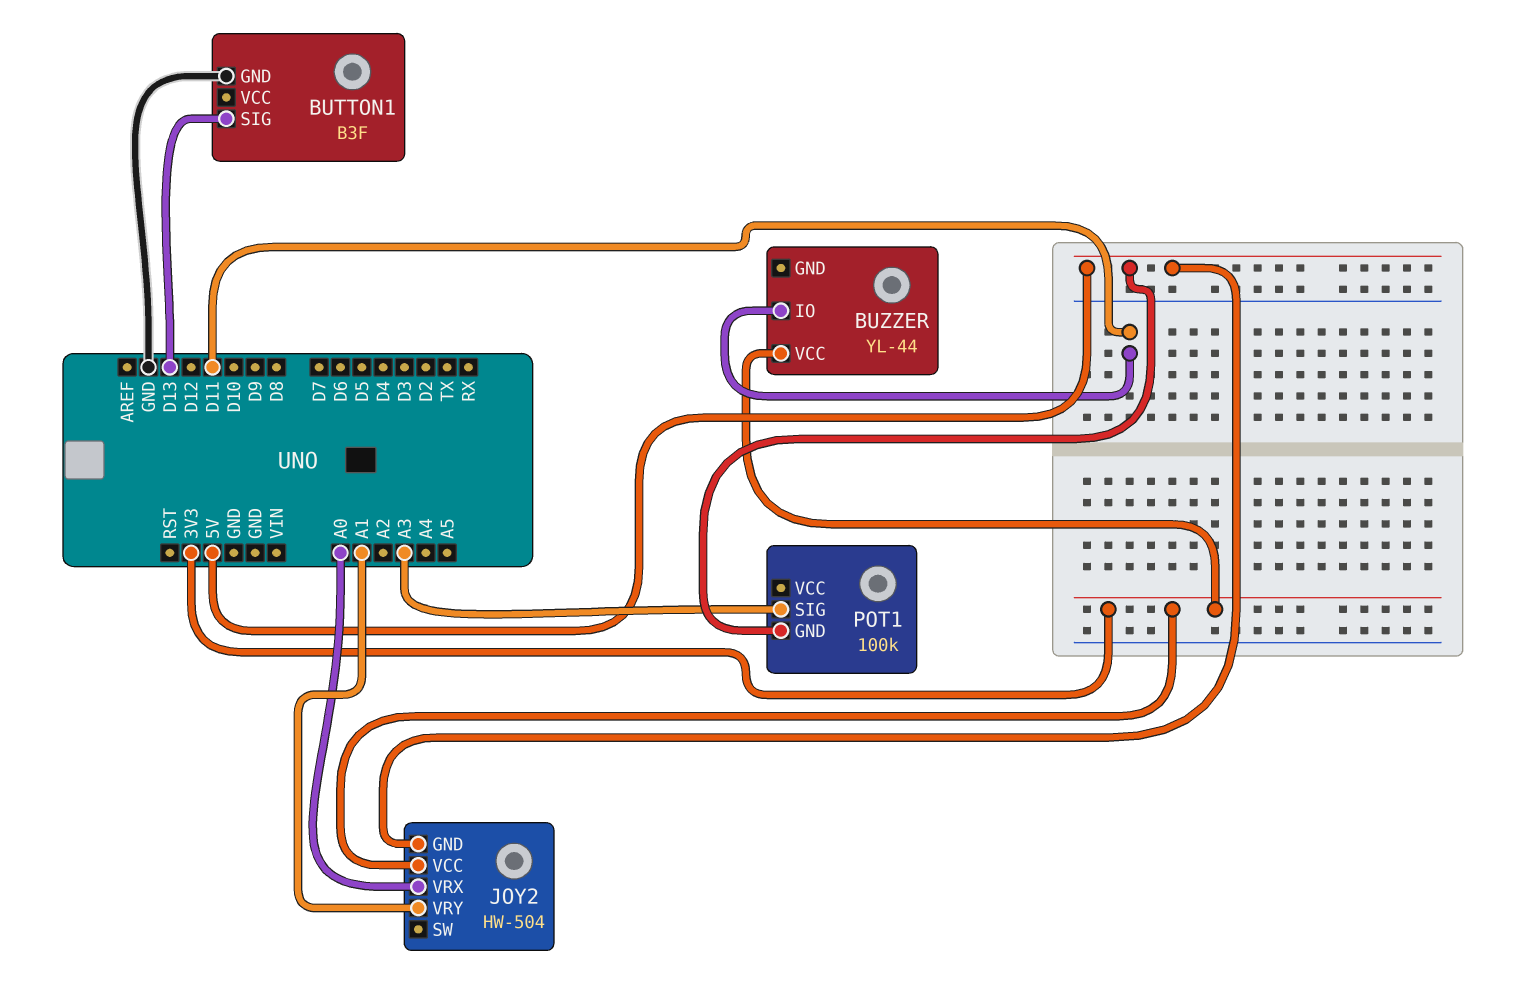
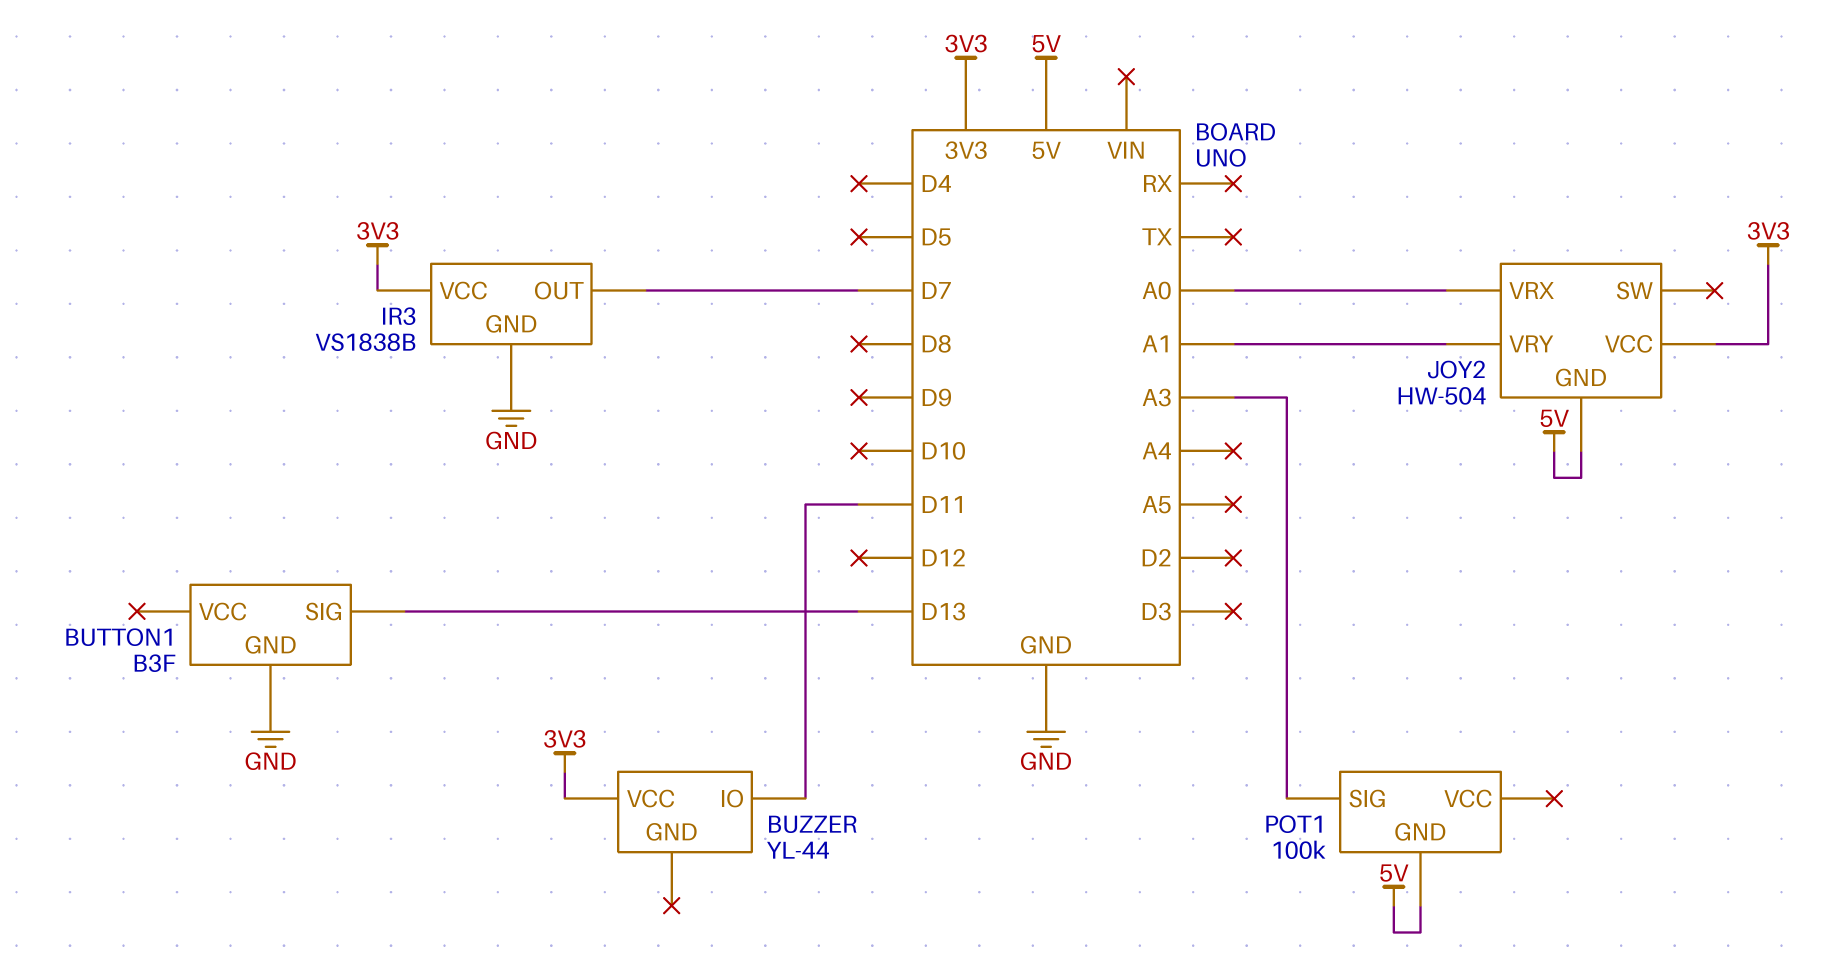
IR3: none -> VS1838B
IR3 pin GND: none -> GND
IR3 pin OUT: none -> D7
IR3 pin VCC: none -> 3V3

